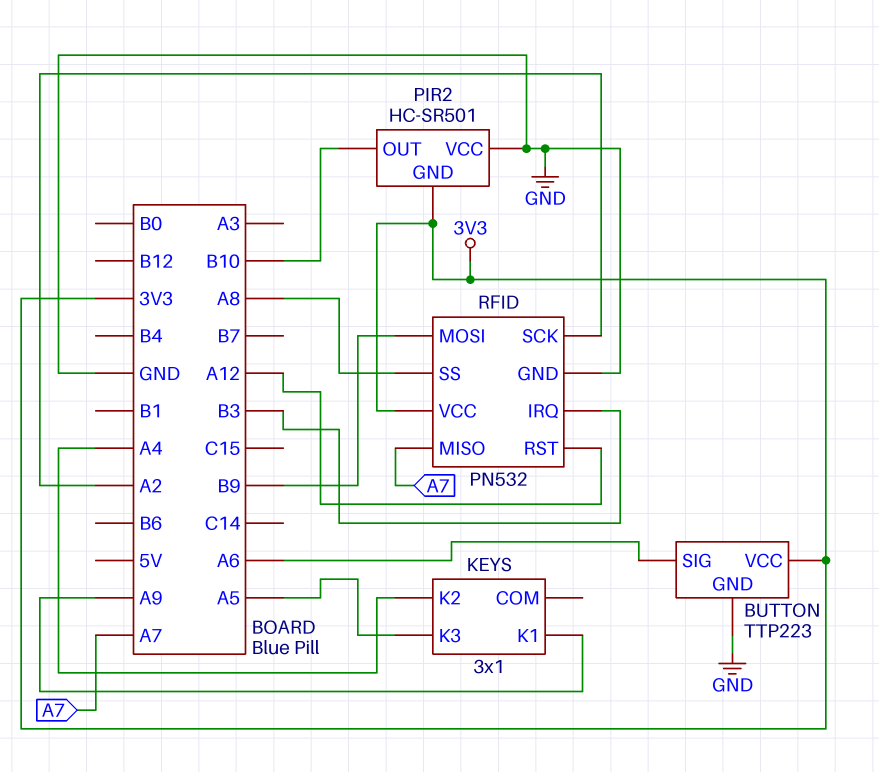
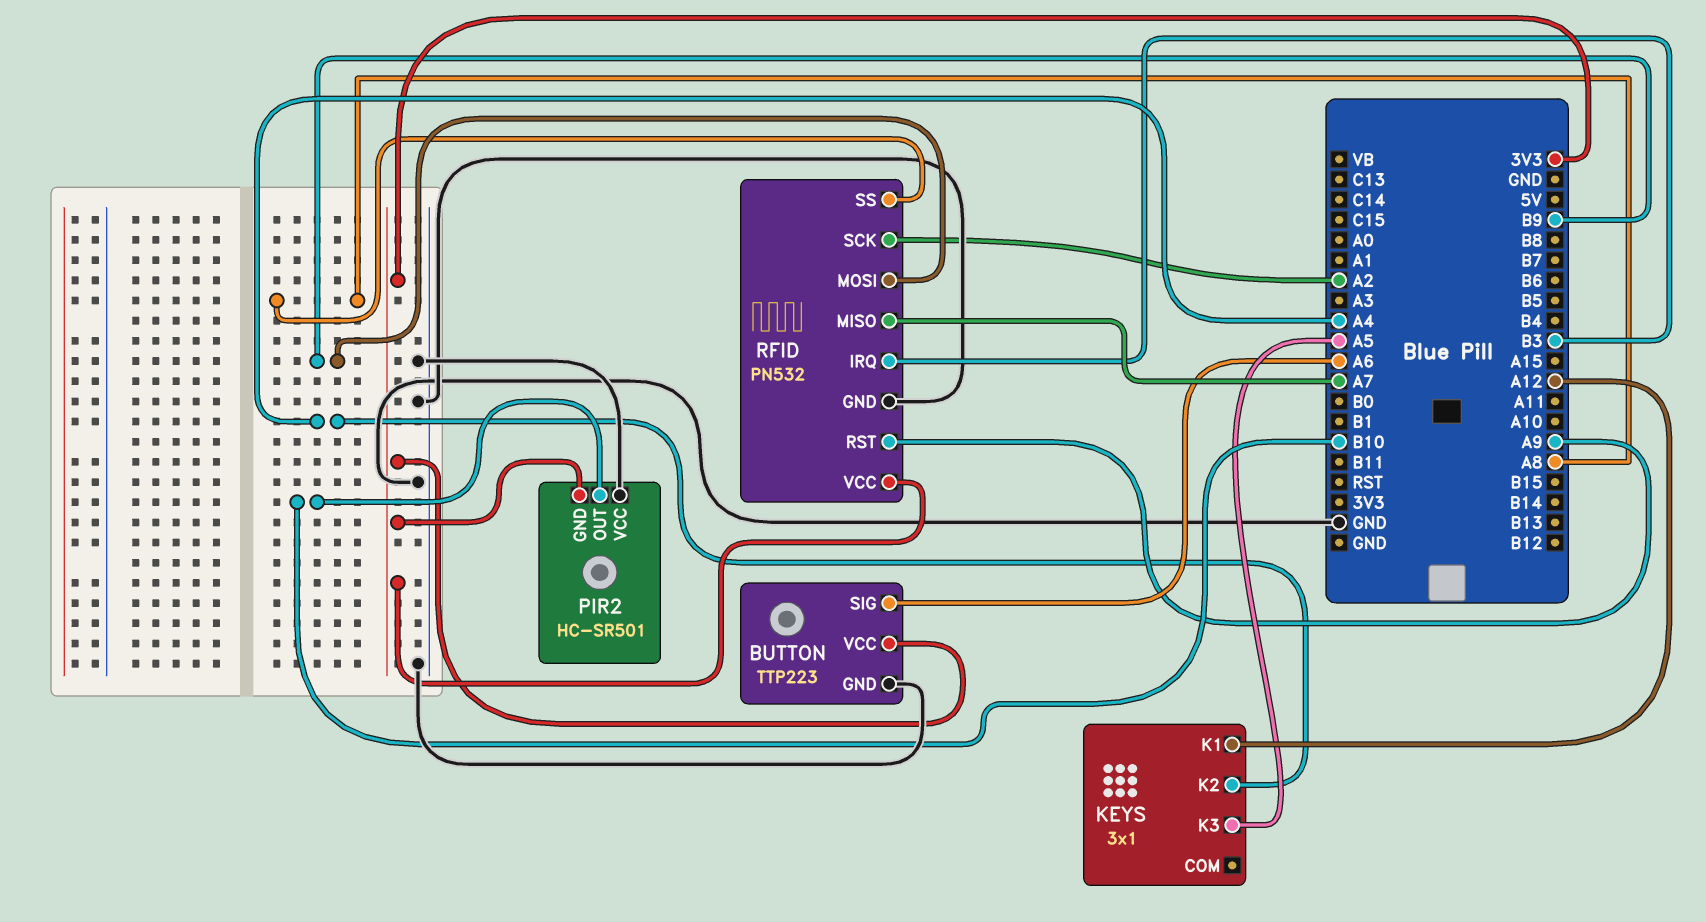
KEYS pin K1: A9 -> A12
RFID pin RST: A12 -> A9

